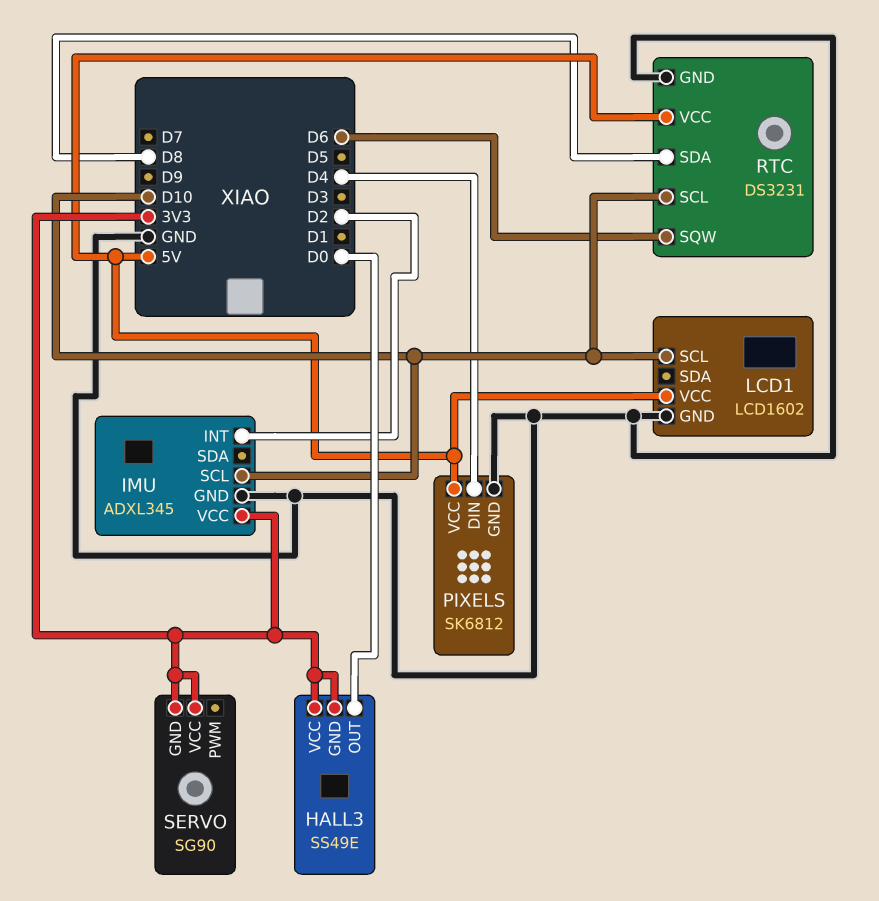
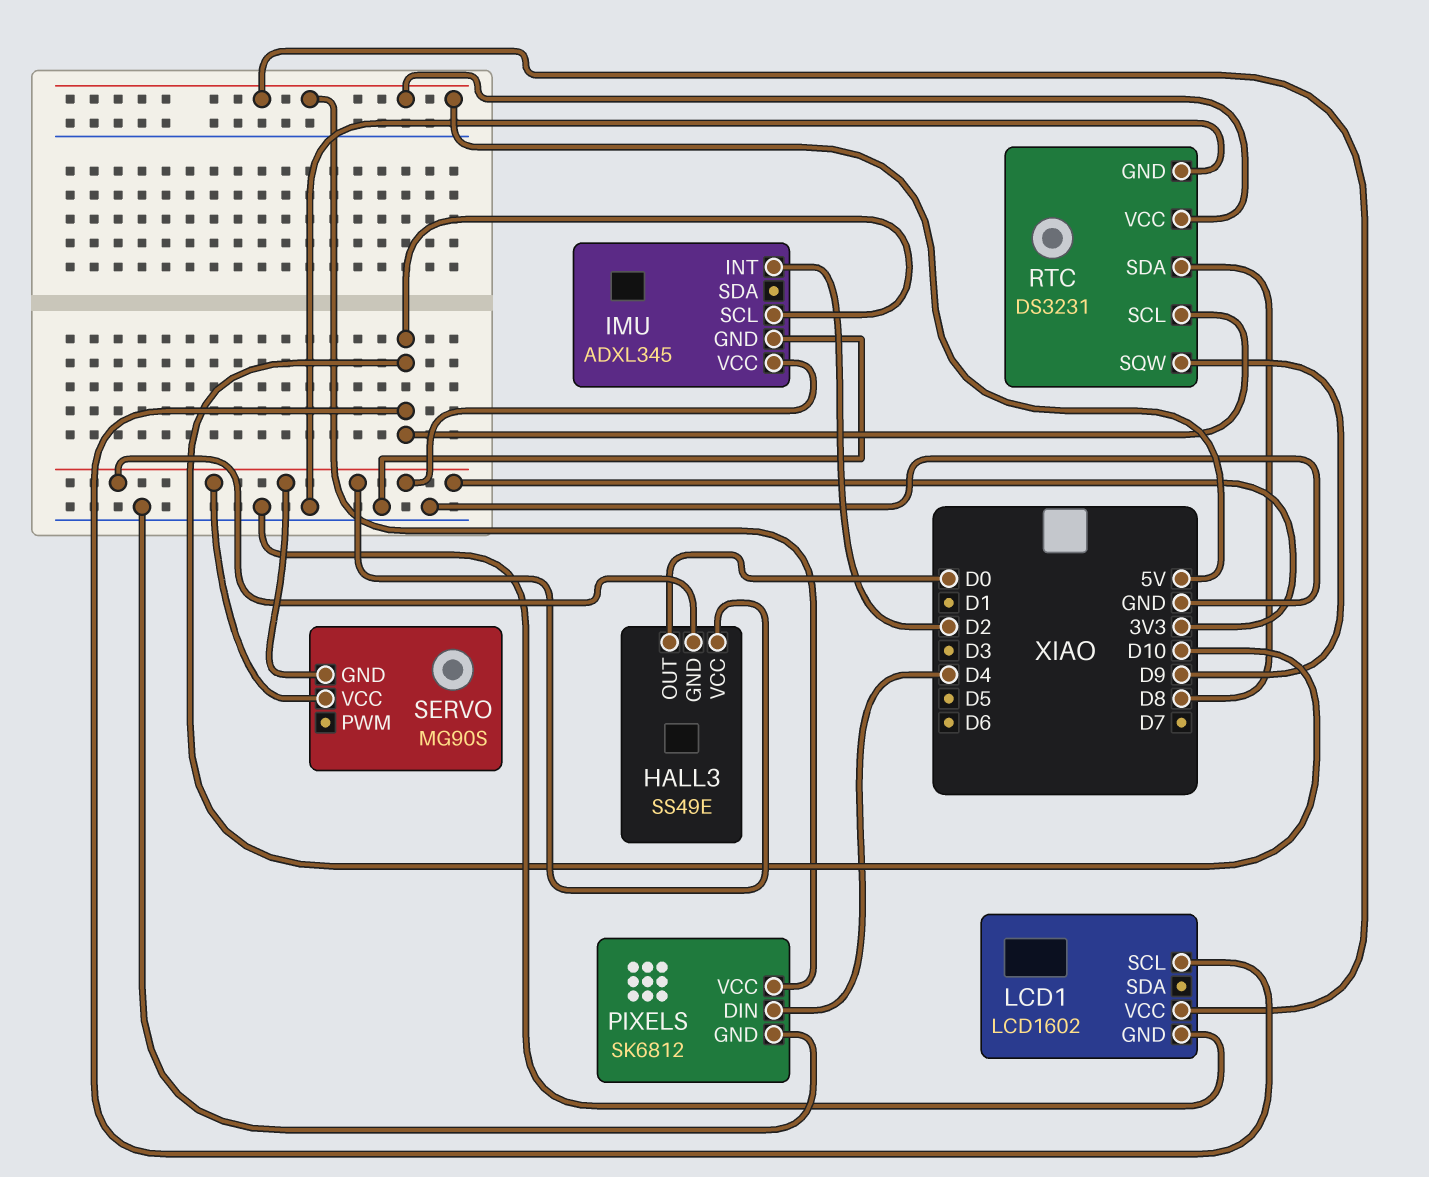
RTC pin SQW: D6 -> D9
SERVO: SG90 -> MG90S

